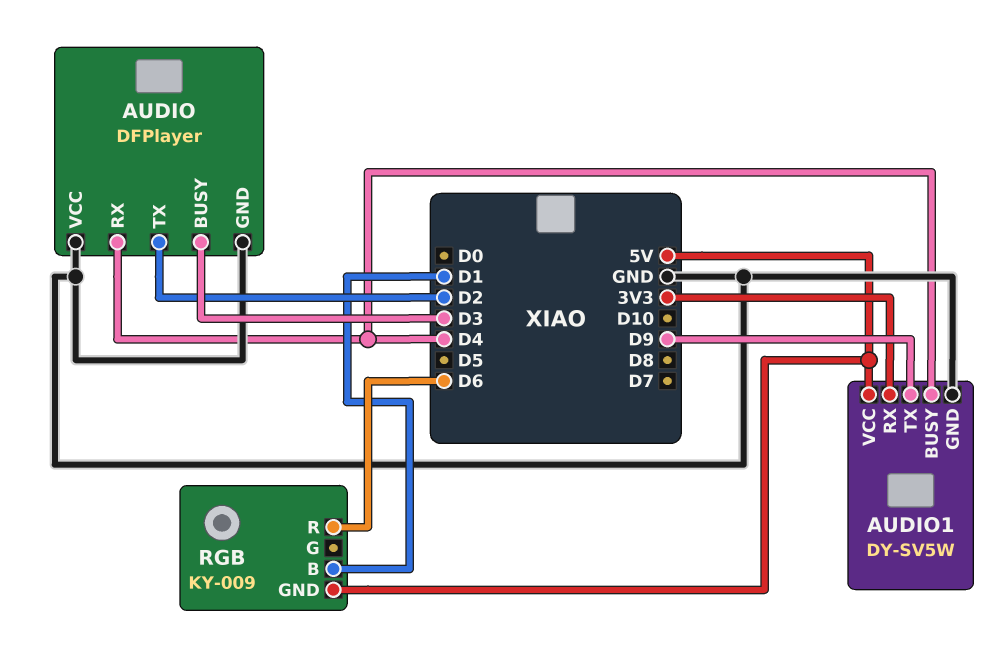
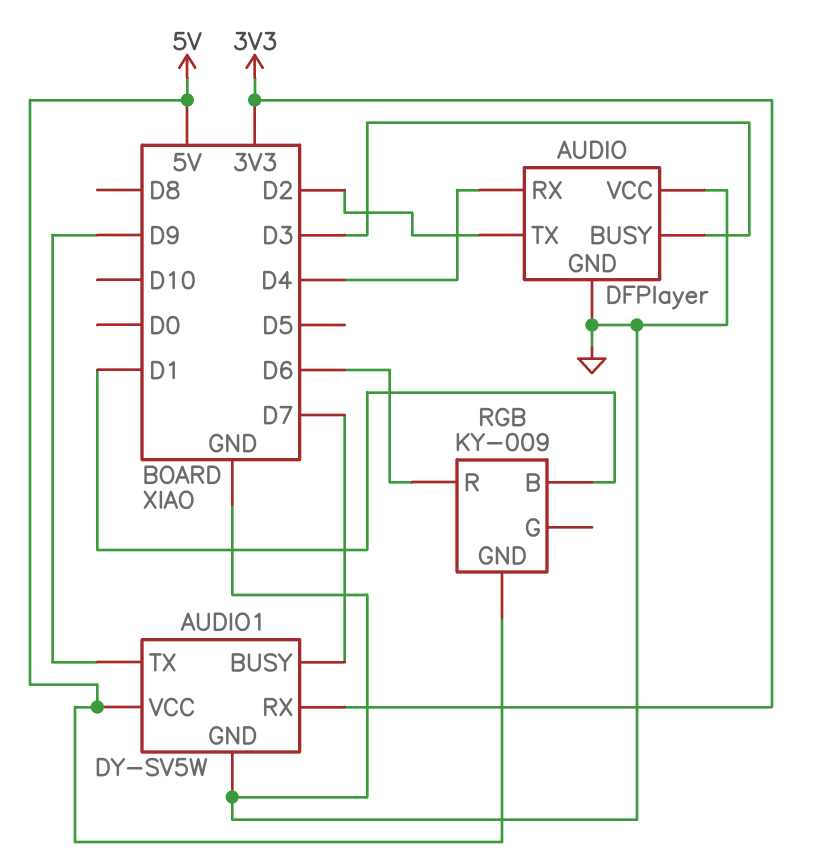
AUDIO1 pin BUSY: D4 -> D7

